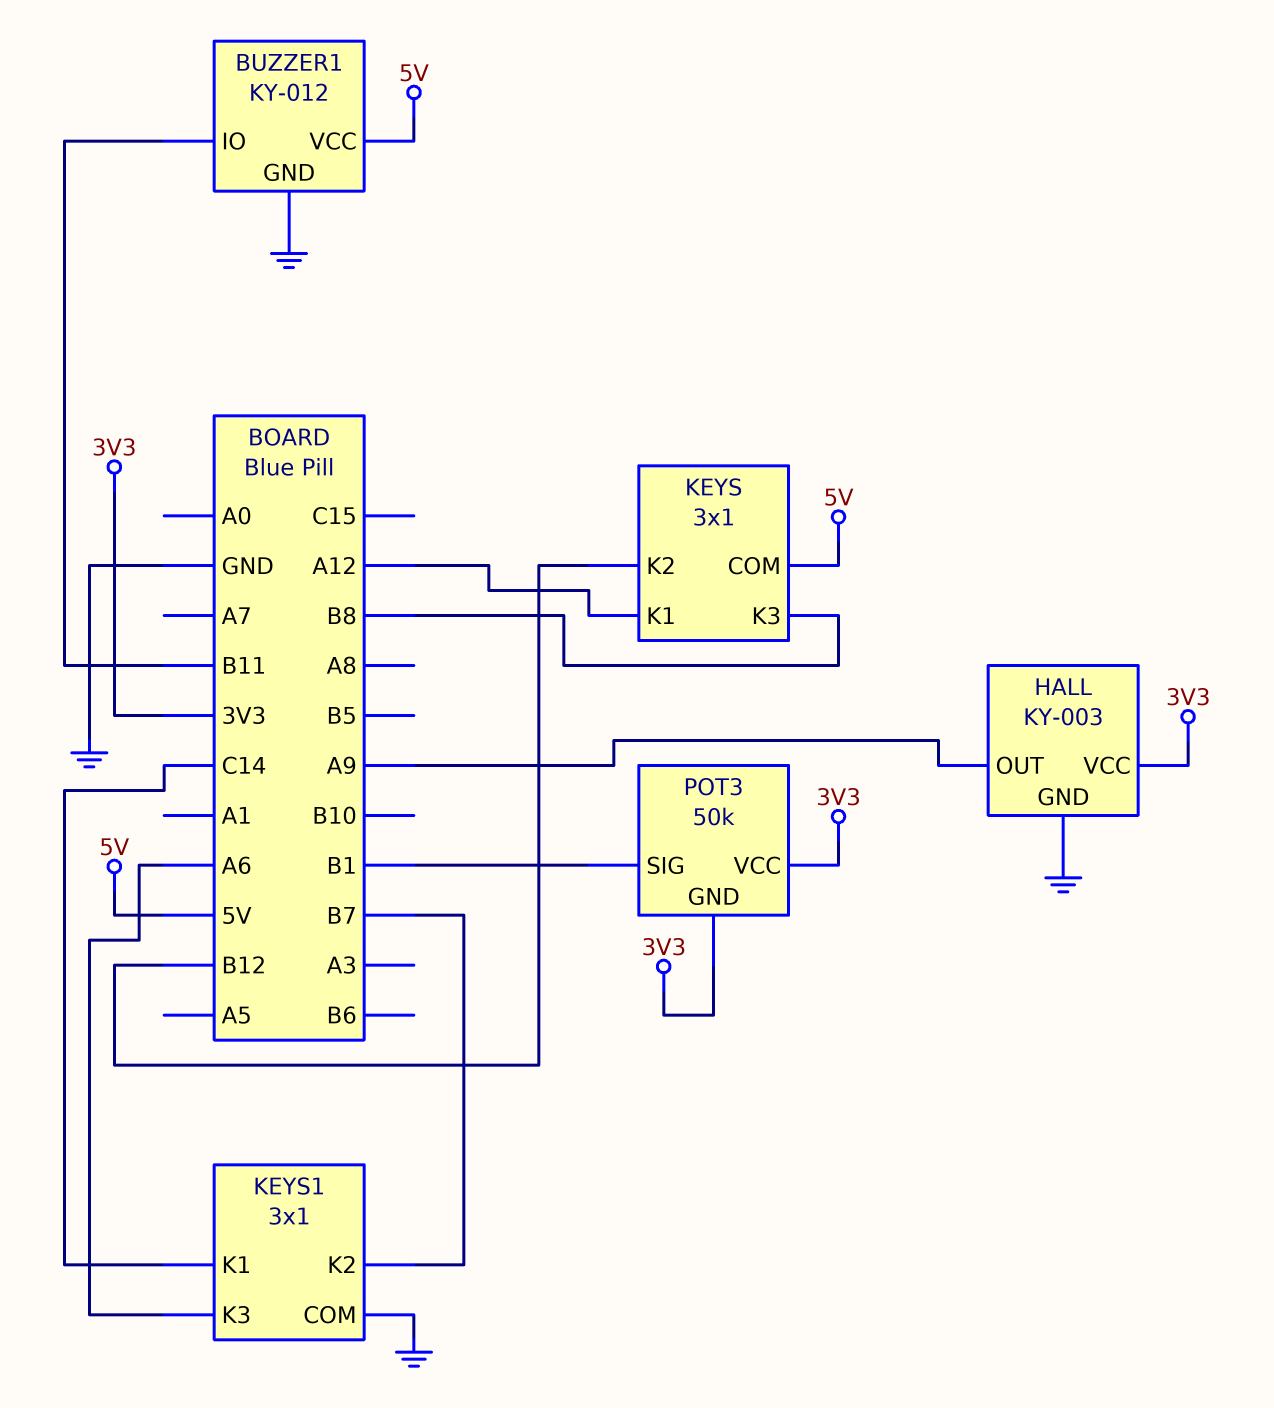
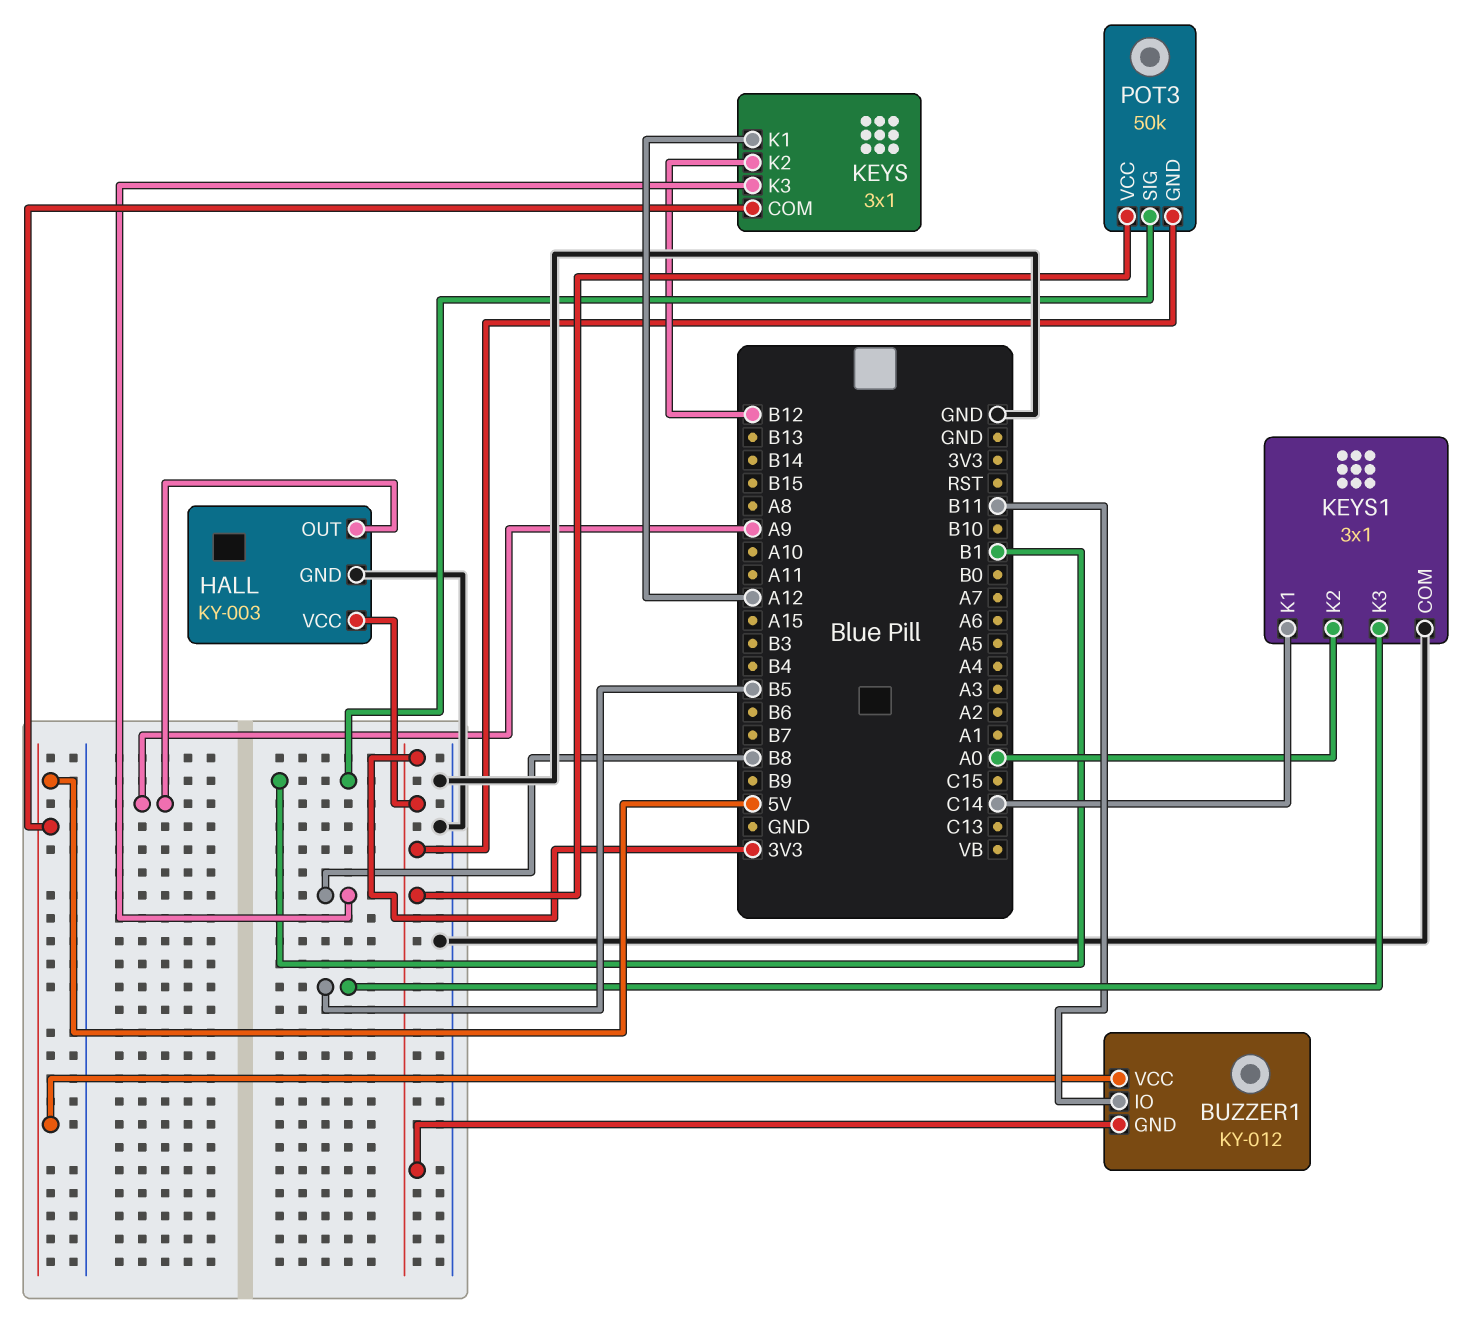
BUZZER1 pin GND: GND -> 3V3
KEYS1 pin K2: B7 -> A0
KEYS1 pin K3: A6 -> B5

